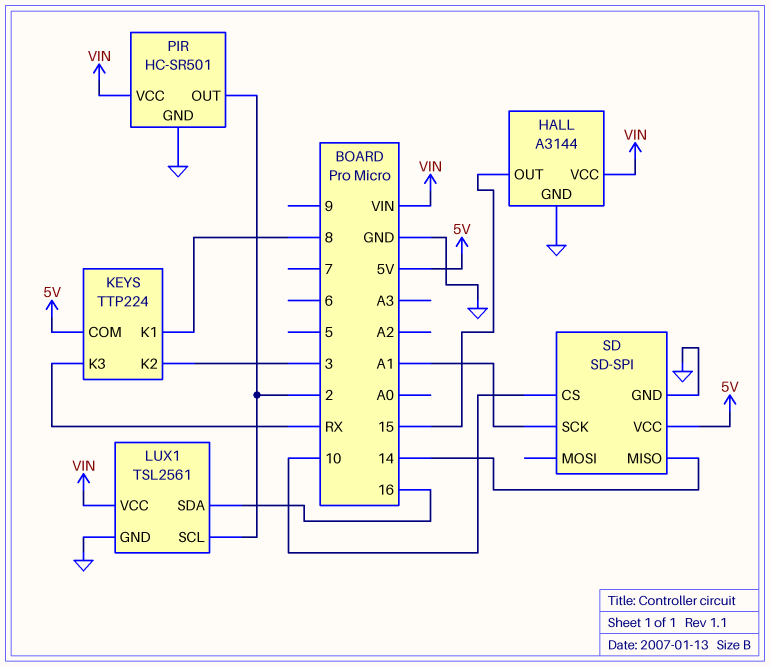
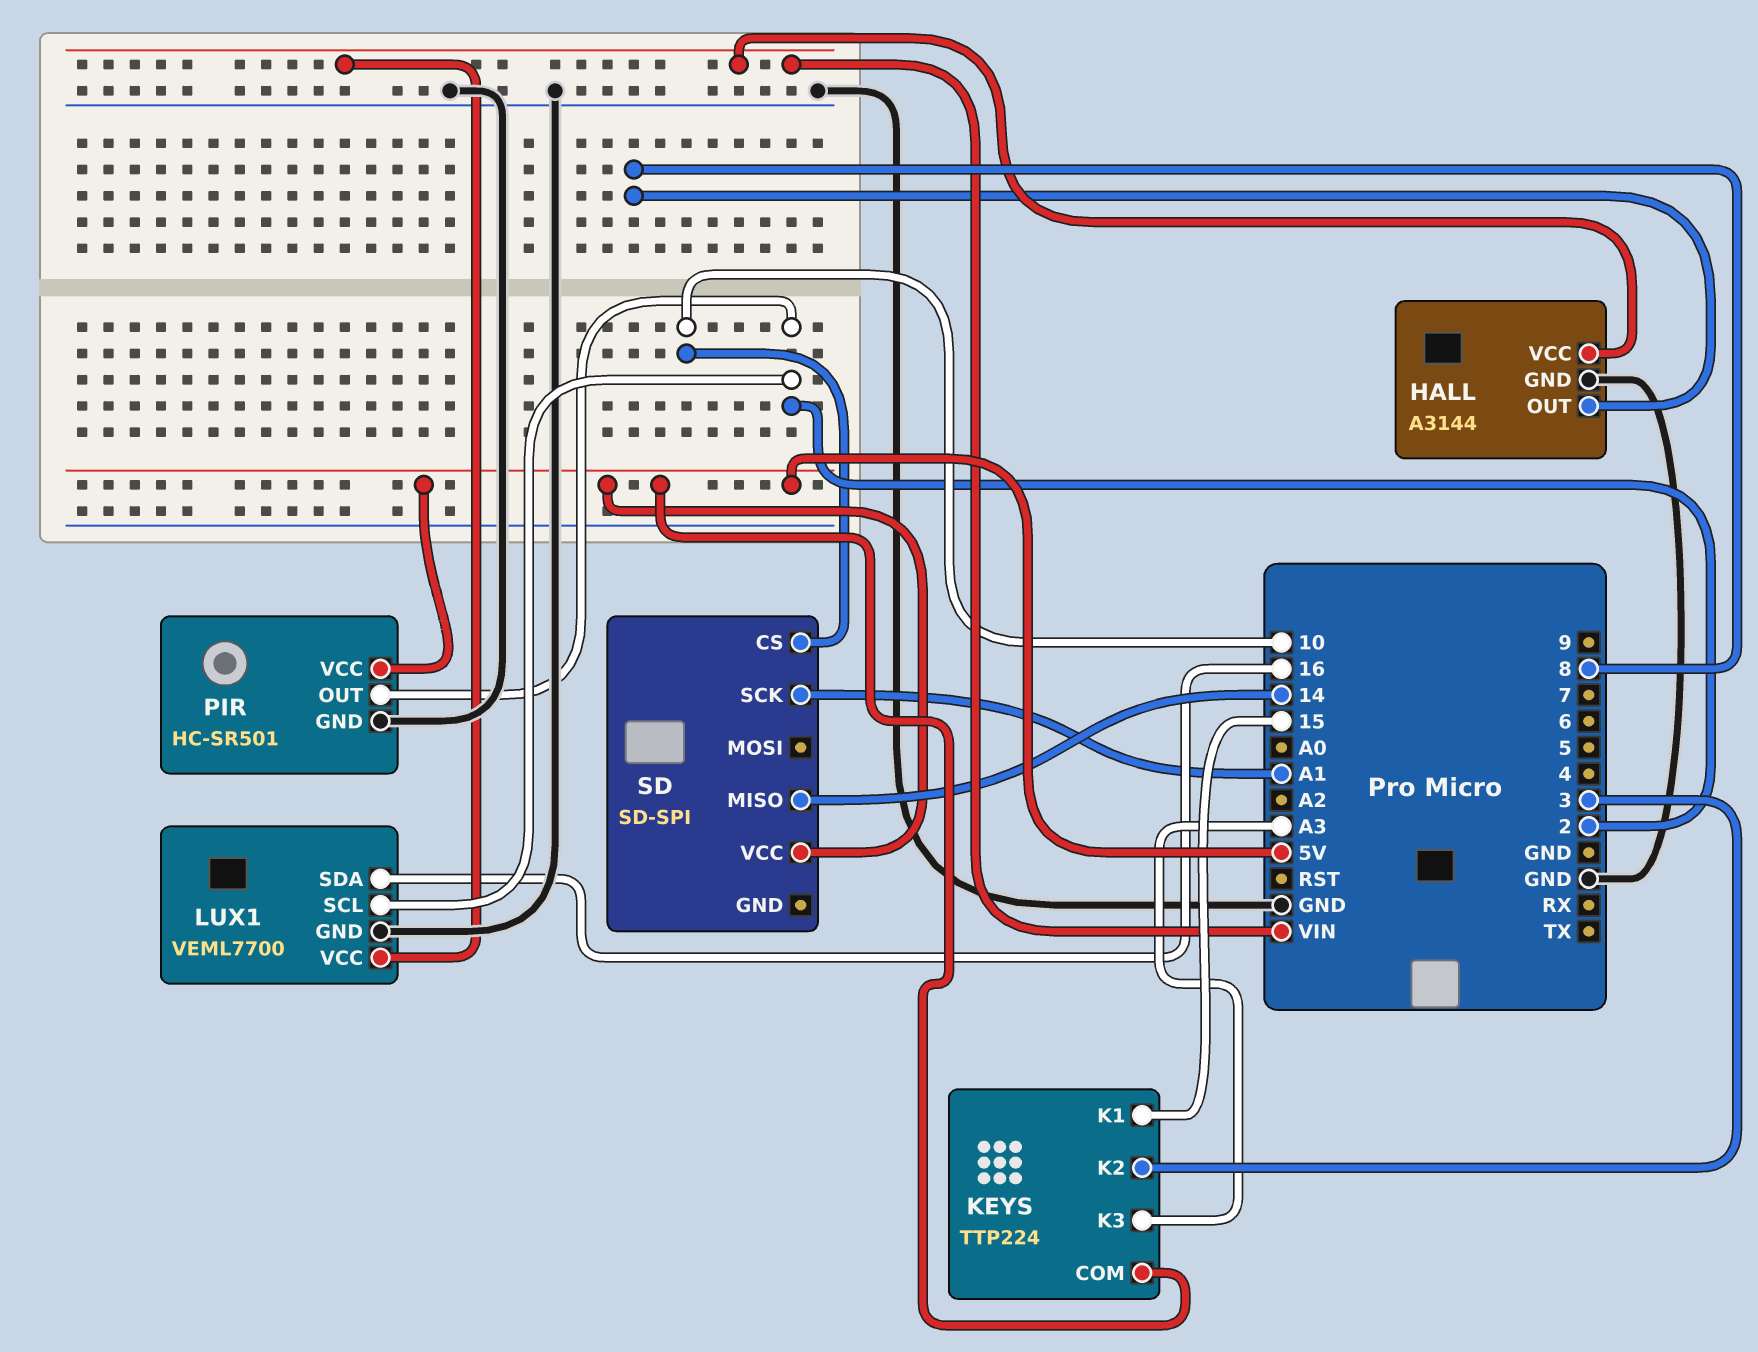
HALL pin OUT: 15 -> 8
KEYS pin K1: 8 -> 15
KEYS pin K3: RX -> A3
LUX1: TSL2561 -> VEML7700
PIR pin VCC: VIN -> 5V
SD pin GND: GND -> none

